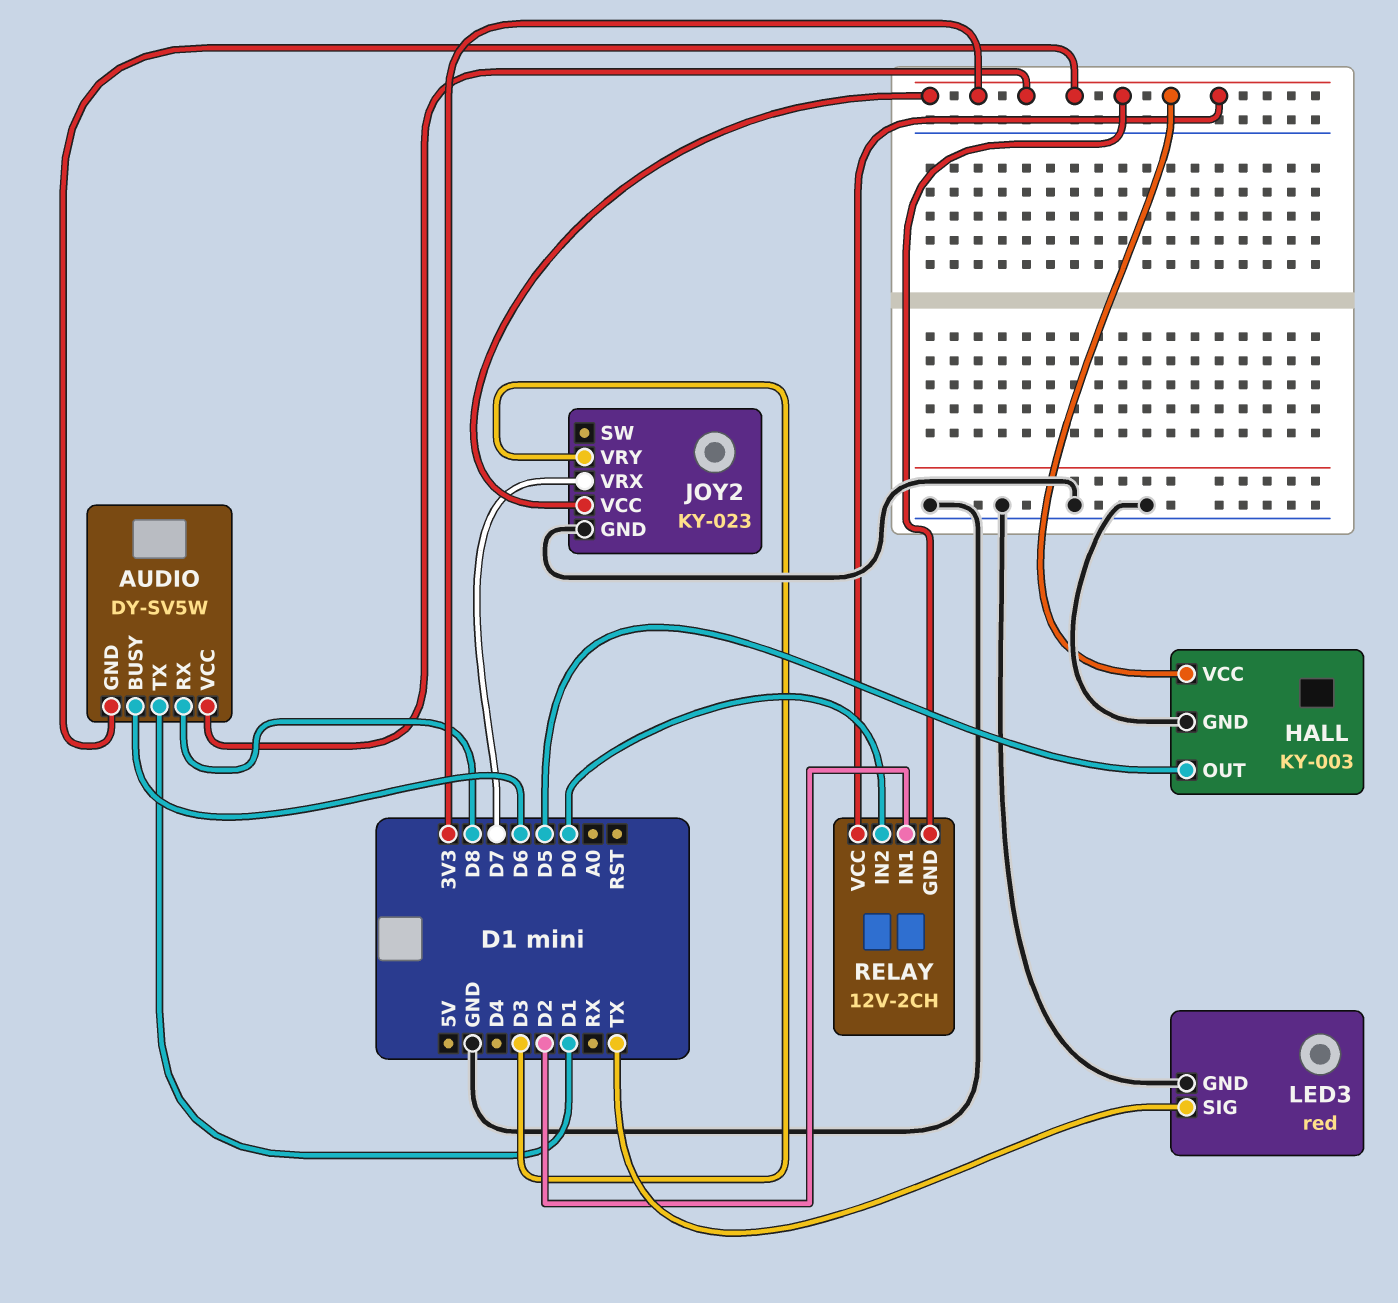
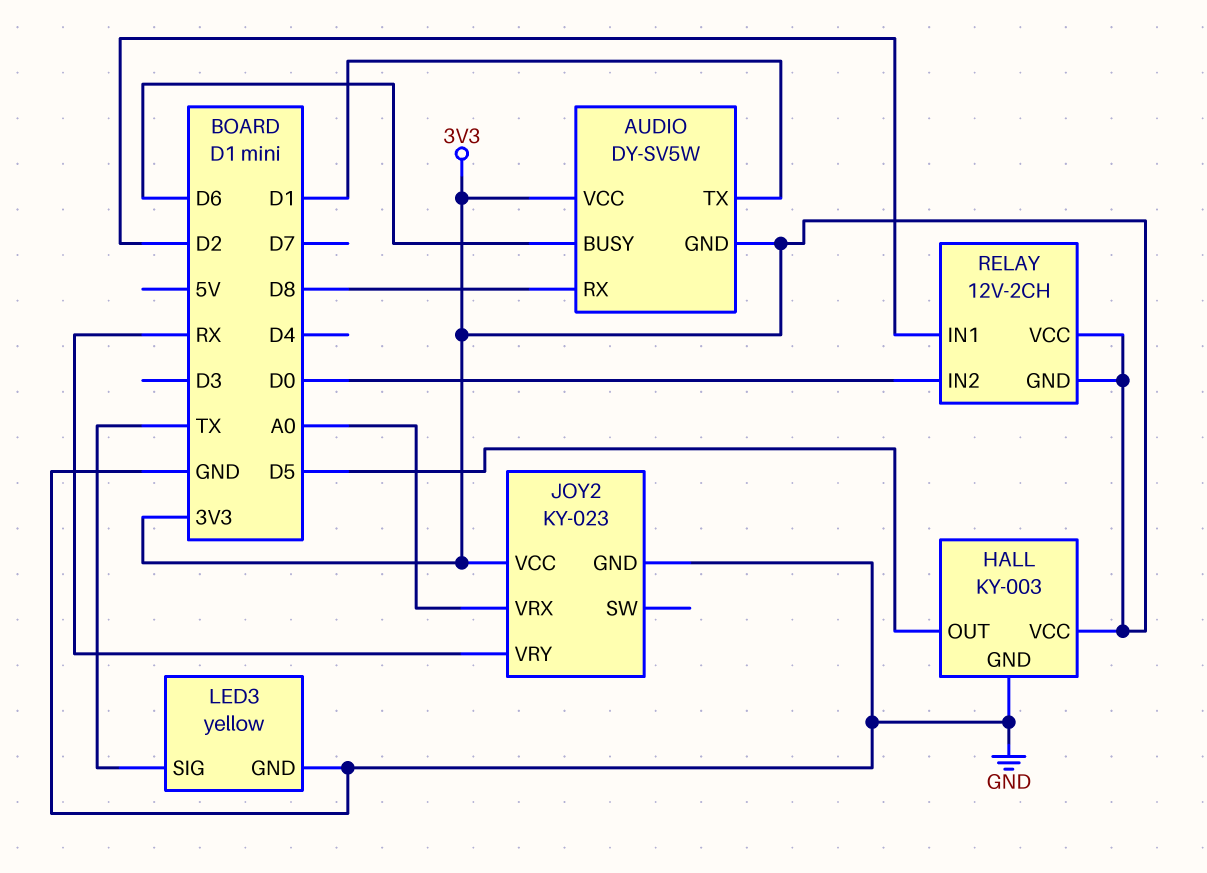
JOY2 pin VRX: D7 -> A0
JOY2 pin VRY: D3 -> RX
LED3: red -> yellow

